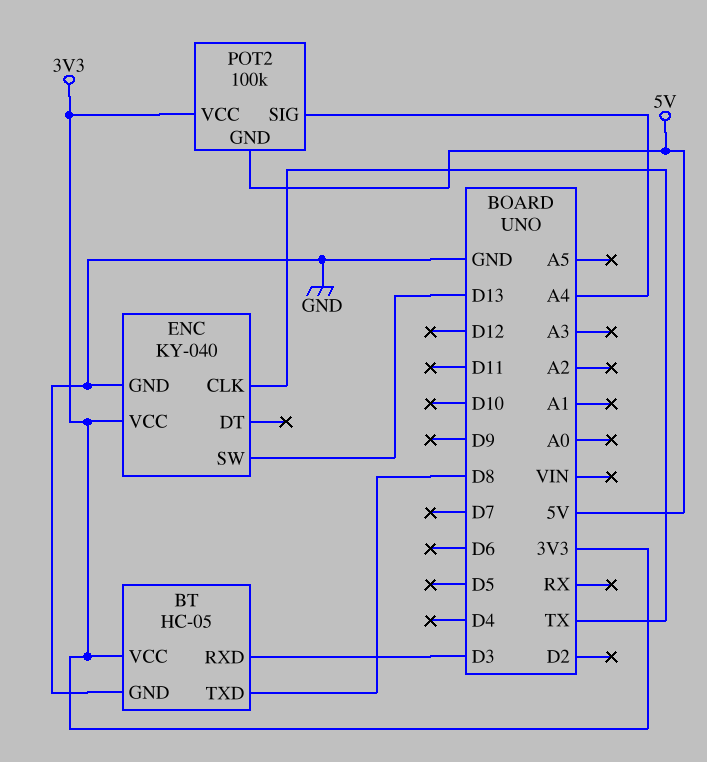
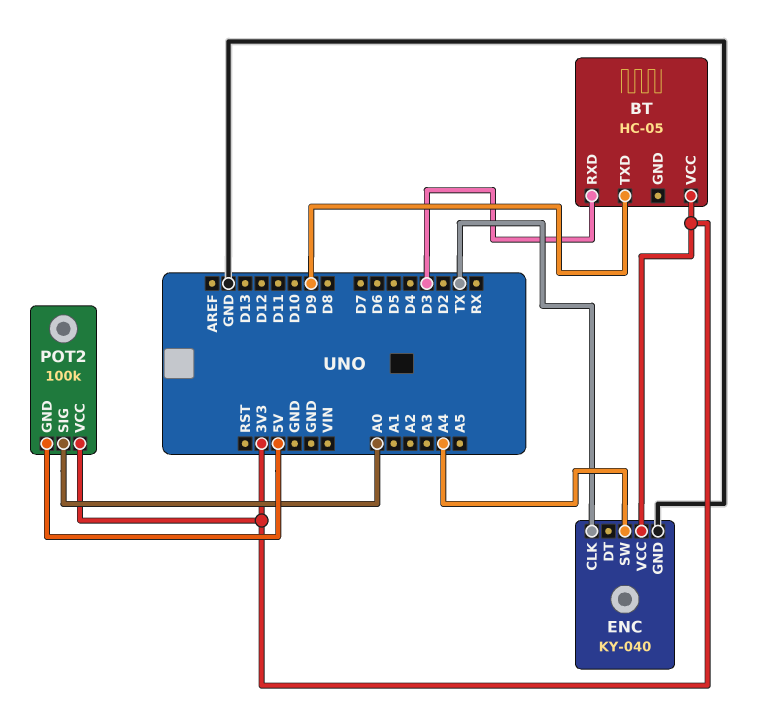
BT pin GND: GND -> none
BT pin TXD: D8 -> D9
ENC pin SW: D13 -> A4
POT2 pin SIG: A4 -> A0

